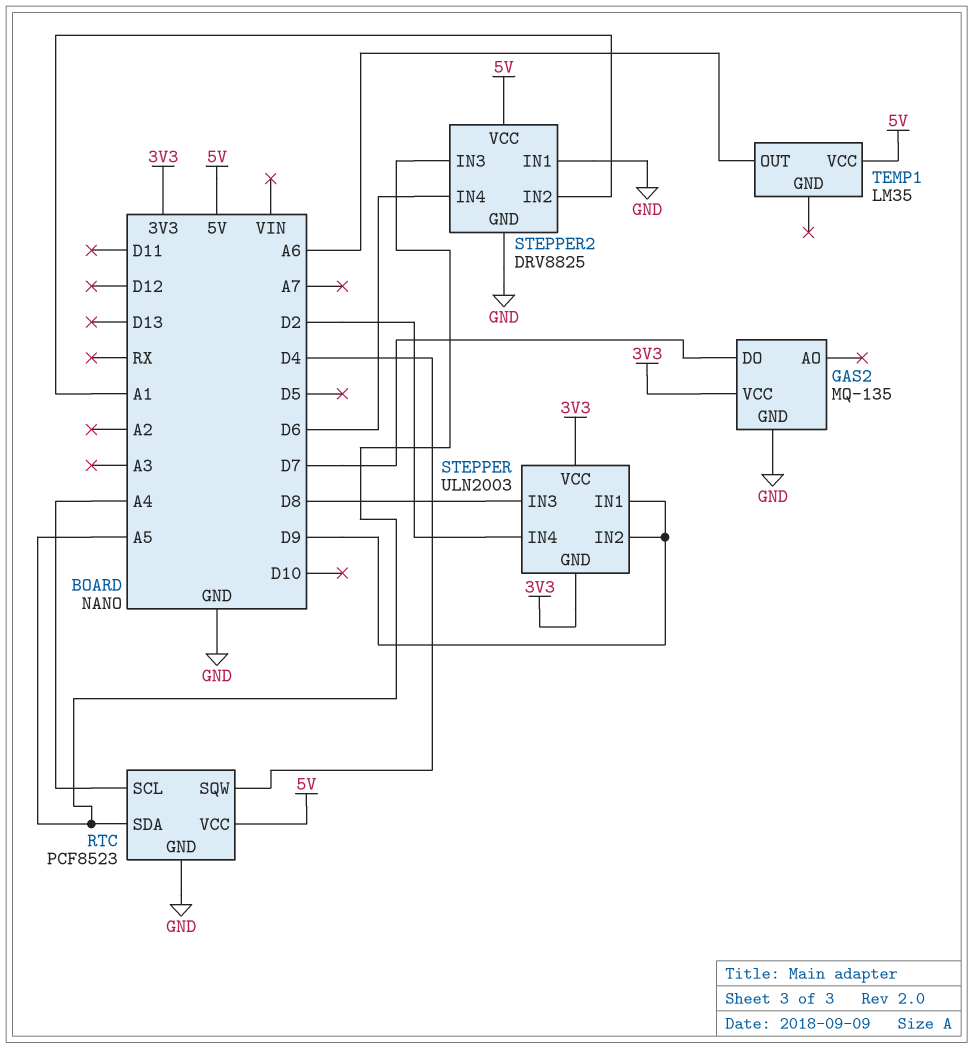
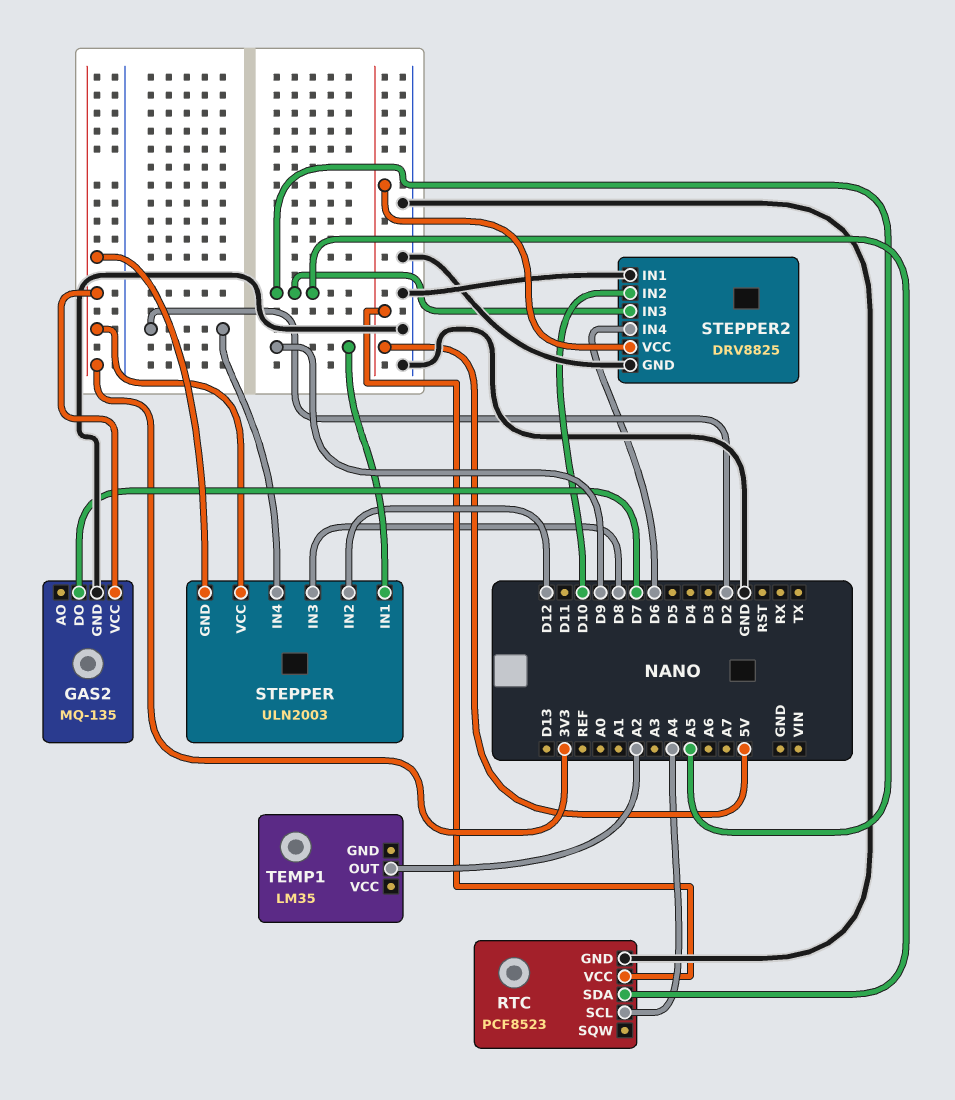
RTC pin SQW: D4 -> none
STEPPER pin IN2: D9 -> D12
STEPPER2 pin IN2: A1 -> D10
TEMP1 pin OUT: A6 -> A2
TEMP1 pin VCC: 5V -> none

